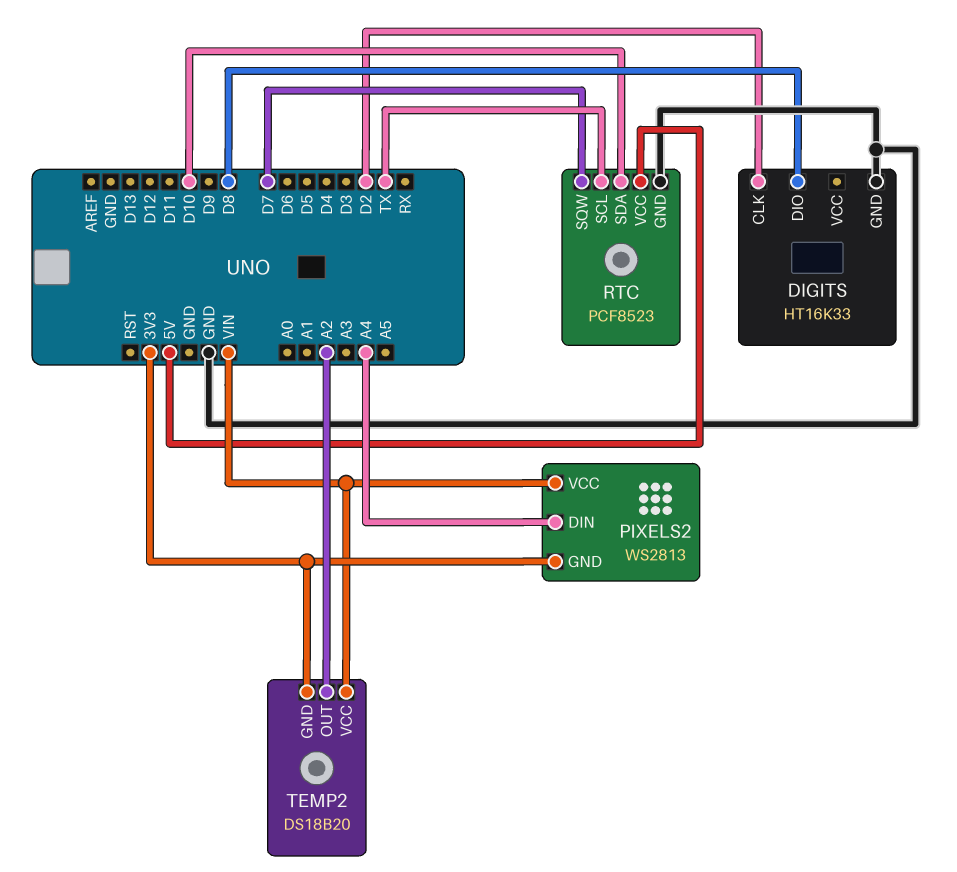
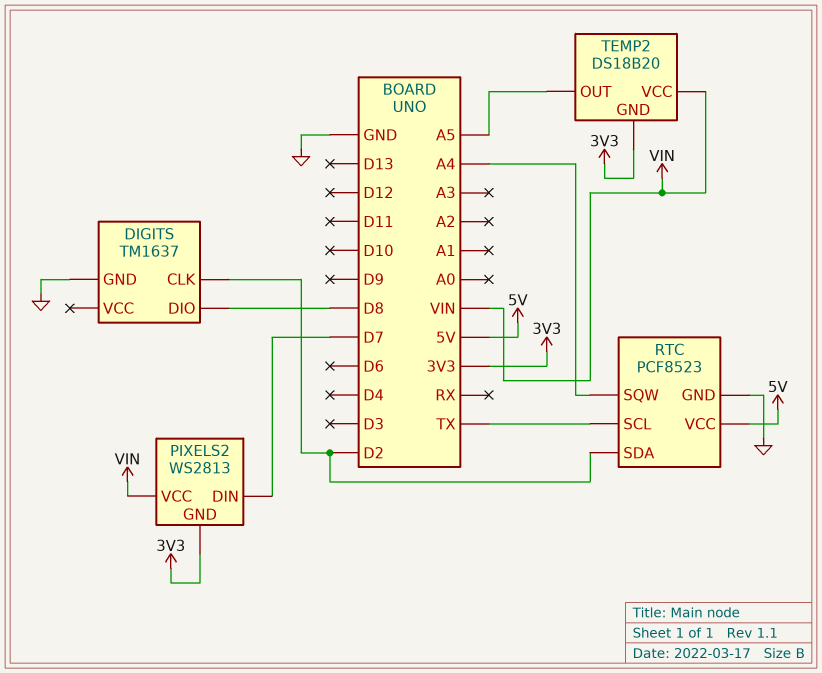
DIGITS: HT16K33 -> TM1637
PIXELS2 pin DIN: A4 -> D7
RTC pin SDA: D10 -> D2
RTC pin SQW: D7 -> A4
TEMP2 pin OUT: A2 -> A5

